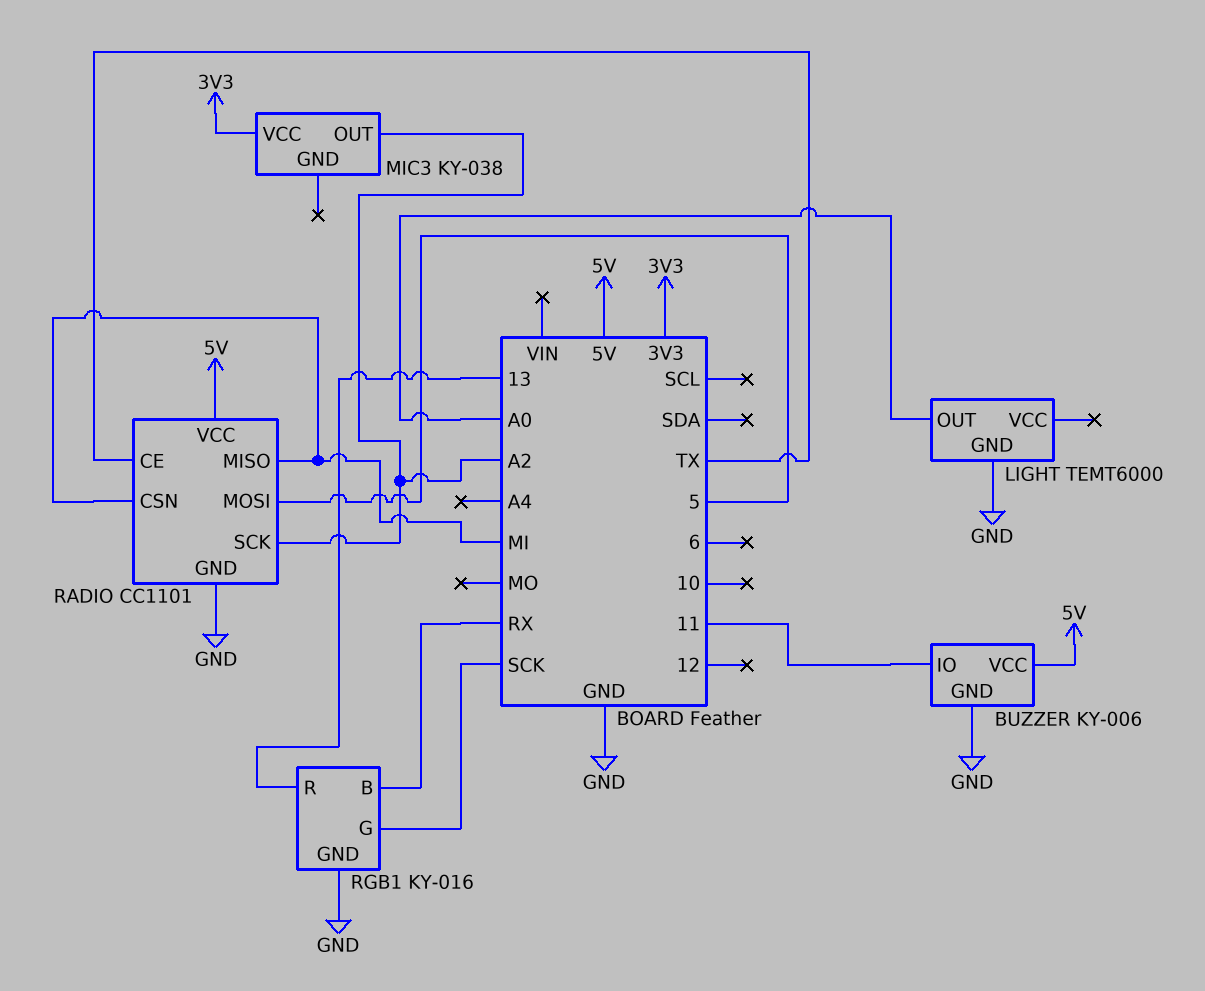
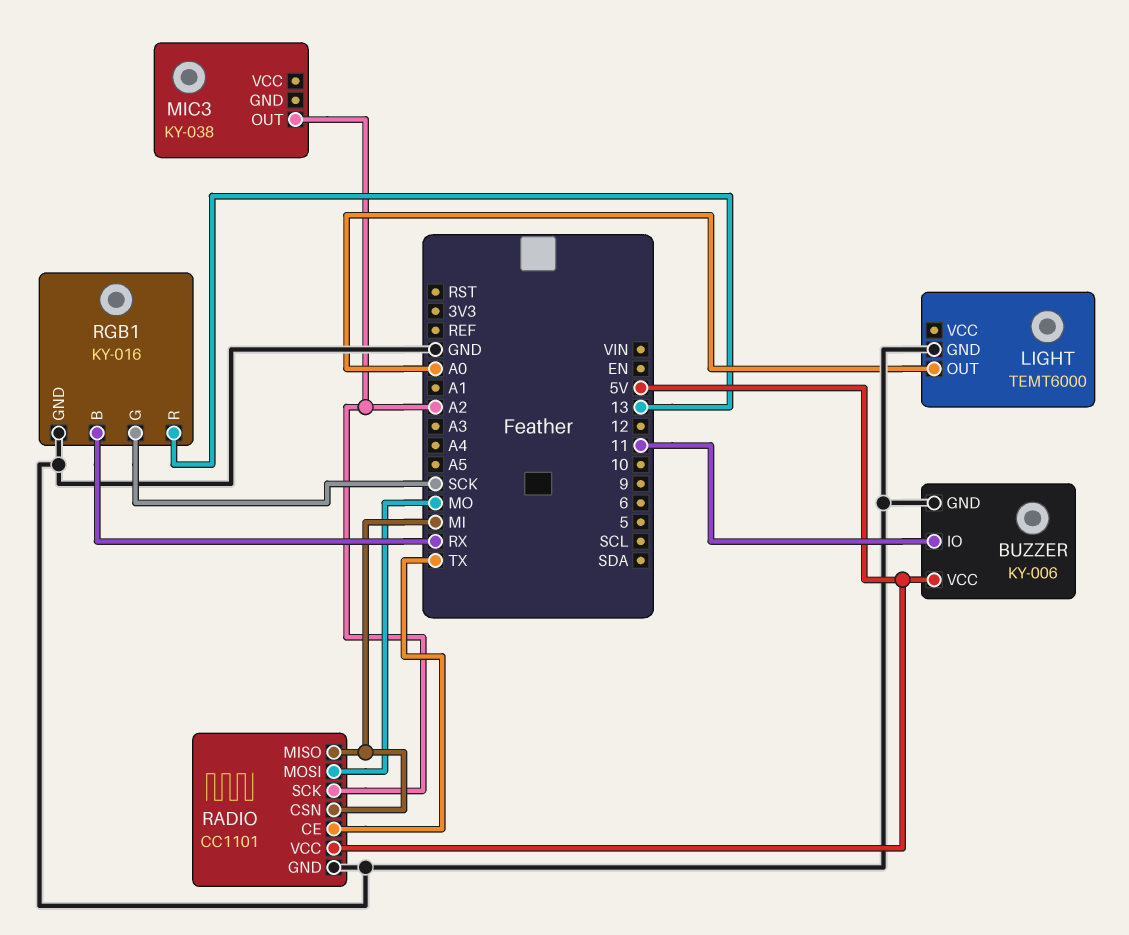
MIC3 pin VCC: 3V3 -> none
RADIO pin MOSI: 5 -> MO

